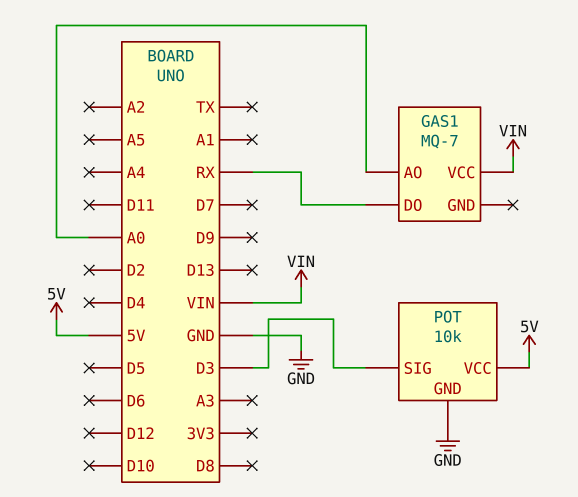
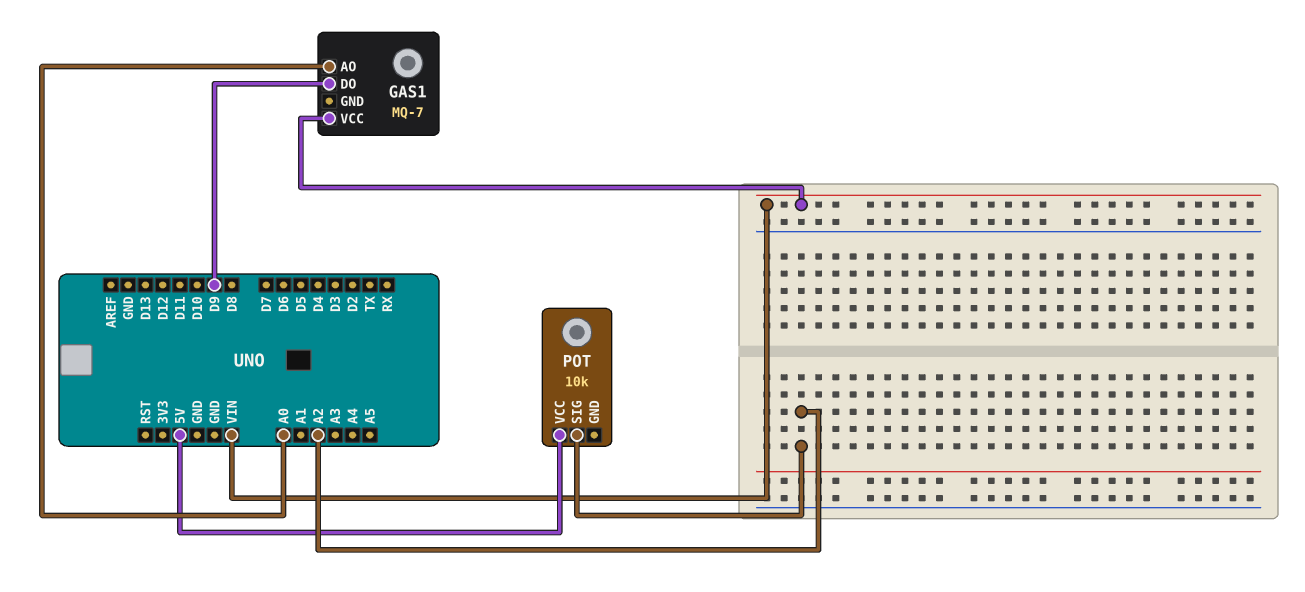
GAS1 pin DO: RX -> D9
POT pin GND: GND -> none
POT pin SIG: D3 -> A2

